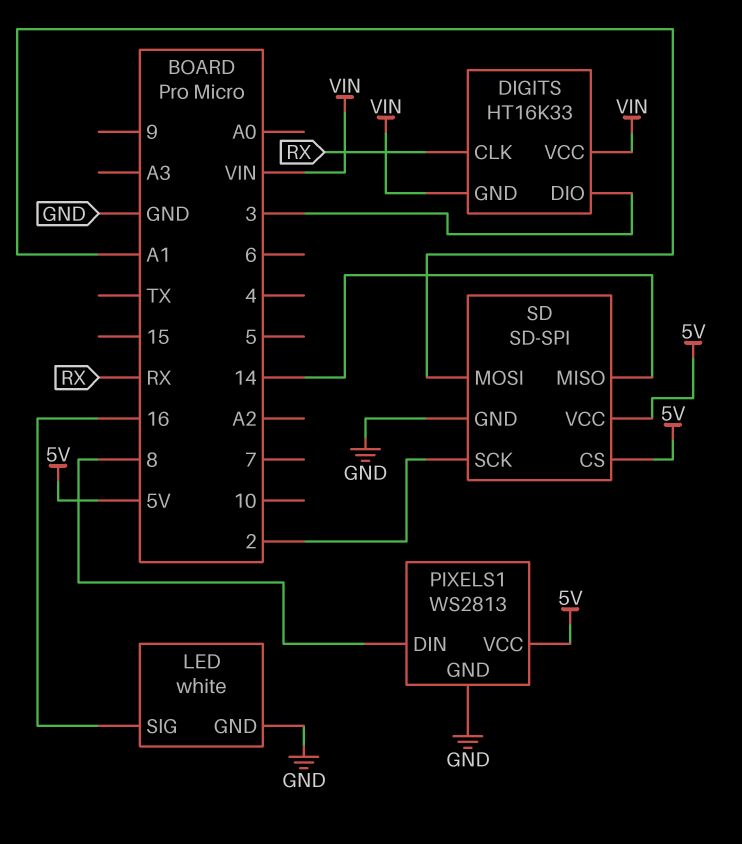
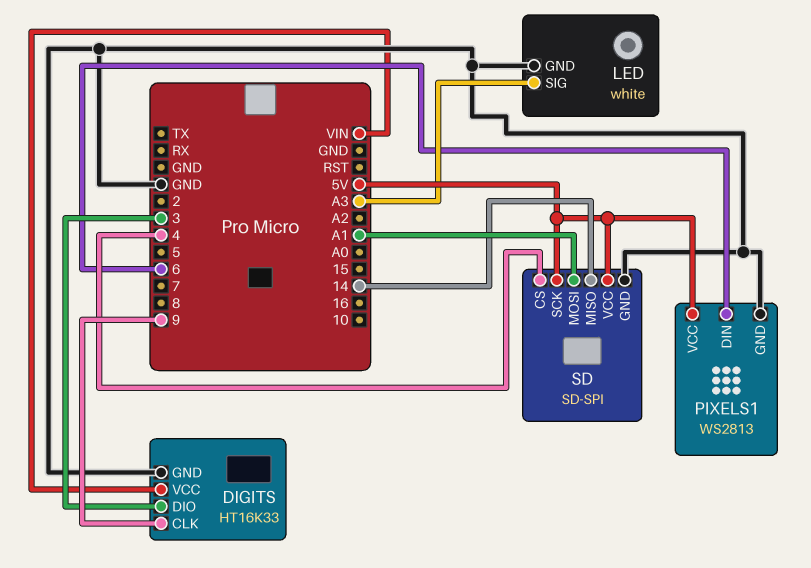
DIGITS pin CLK: RX -> 9
DIGITS pin GND: VIN -> GND
LED pin SIG: 16 -> A3
PIXELS1 pin DIN: 8 -> 6
SD pin CS: 5V -> 4
SD pin SCK: 2 -> 5V

